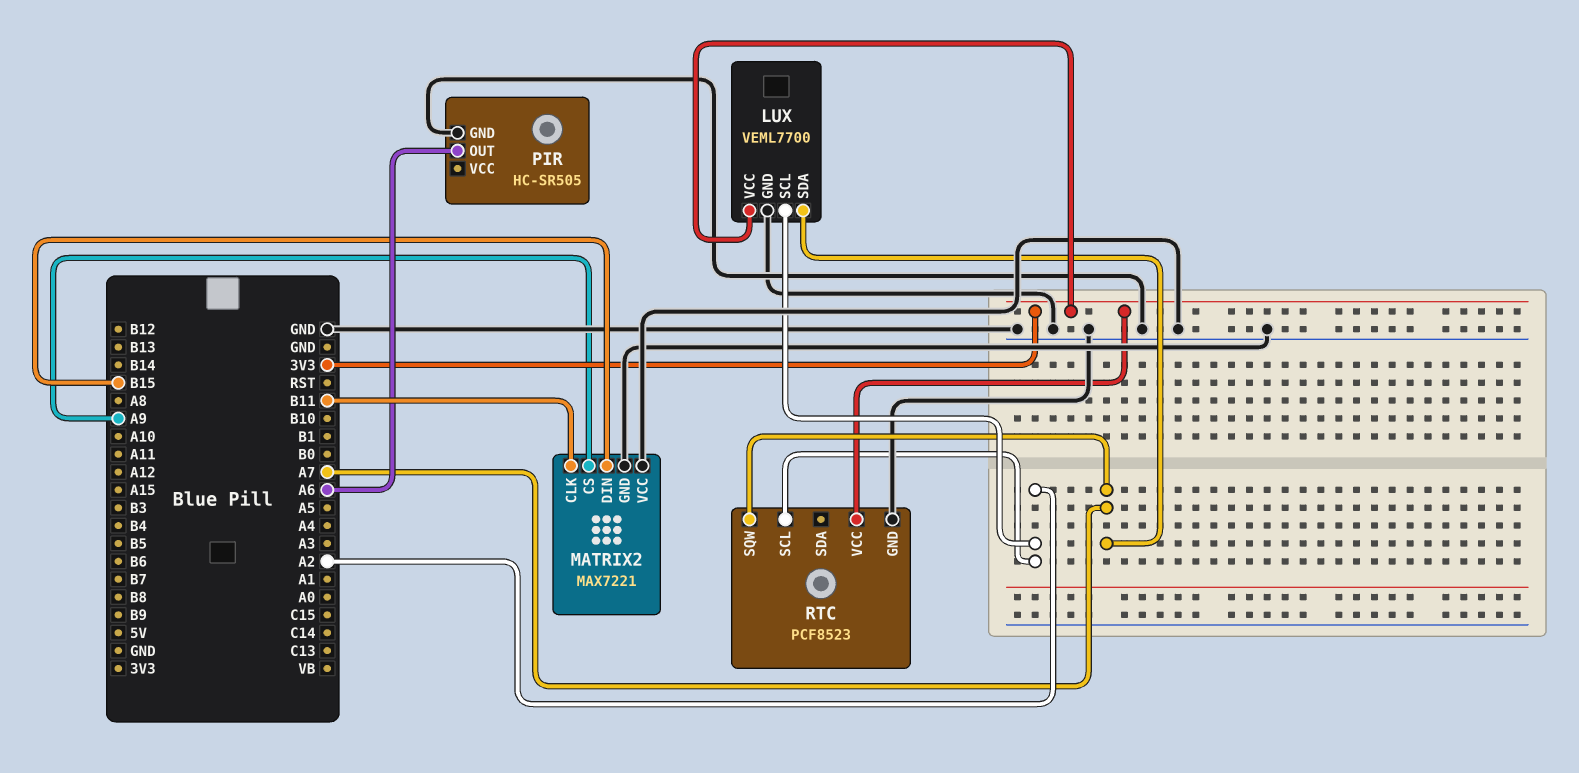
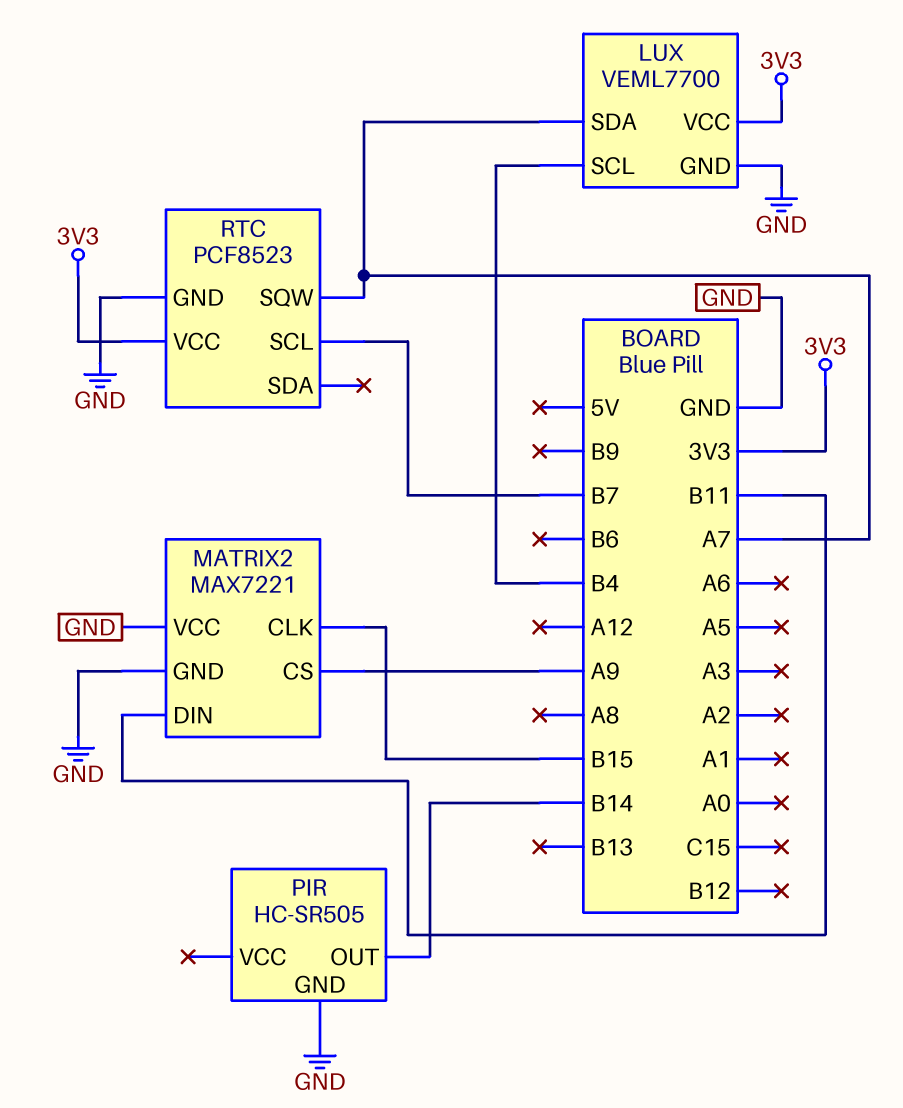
LUX pin SCL: A2 -> B4
MATRIX2 pin CLK: B11 -> B15
MATRIX2 pin DIN: B15 -> B11
PIR pin OUT: A6 -> B14
RTC pin SCL: A2 -> B7

